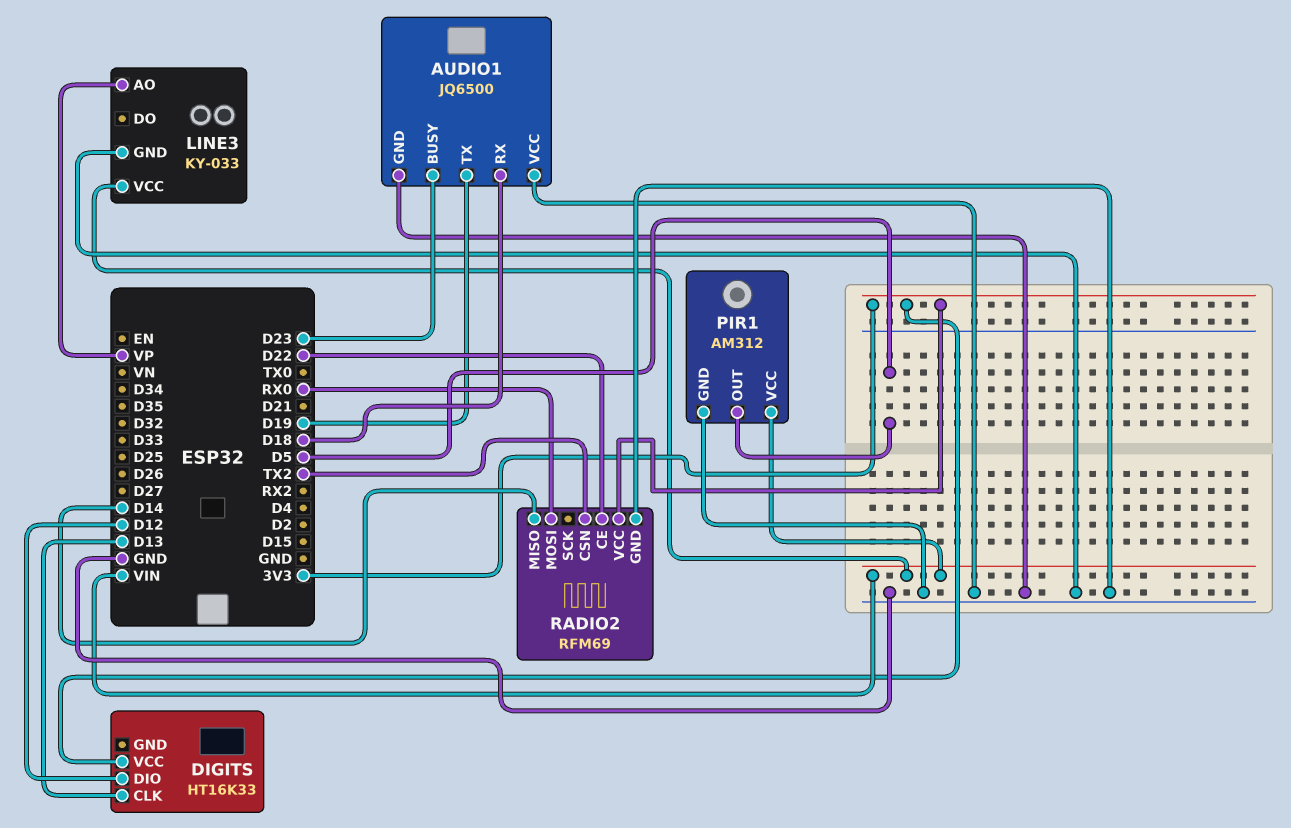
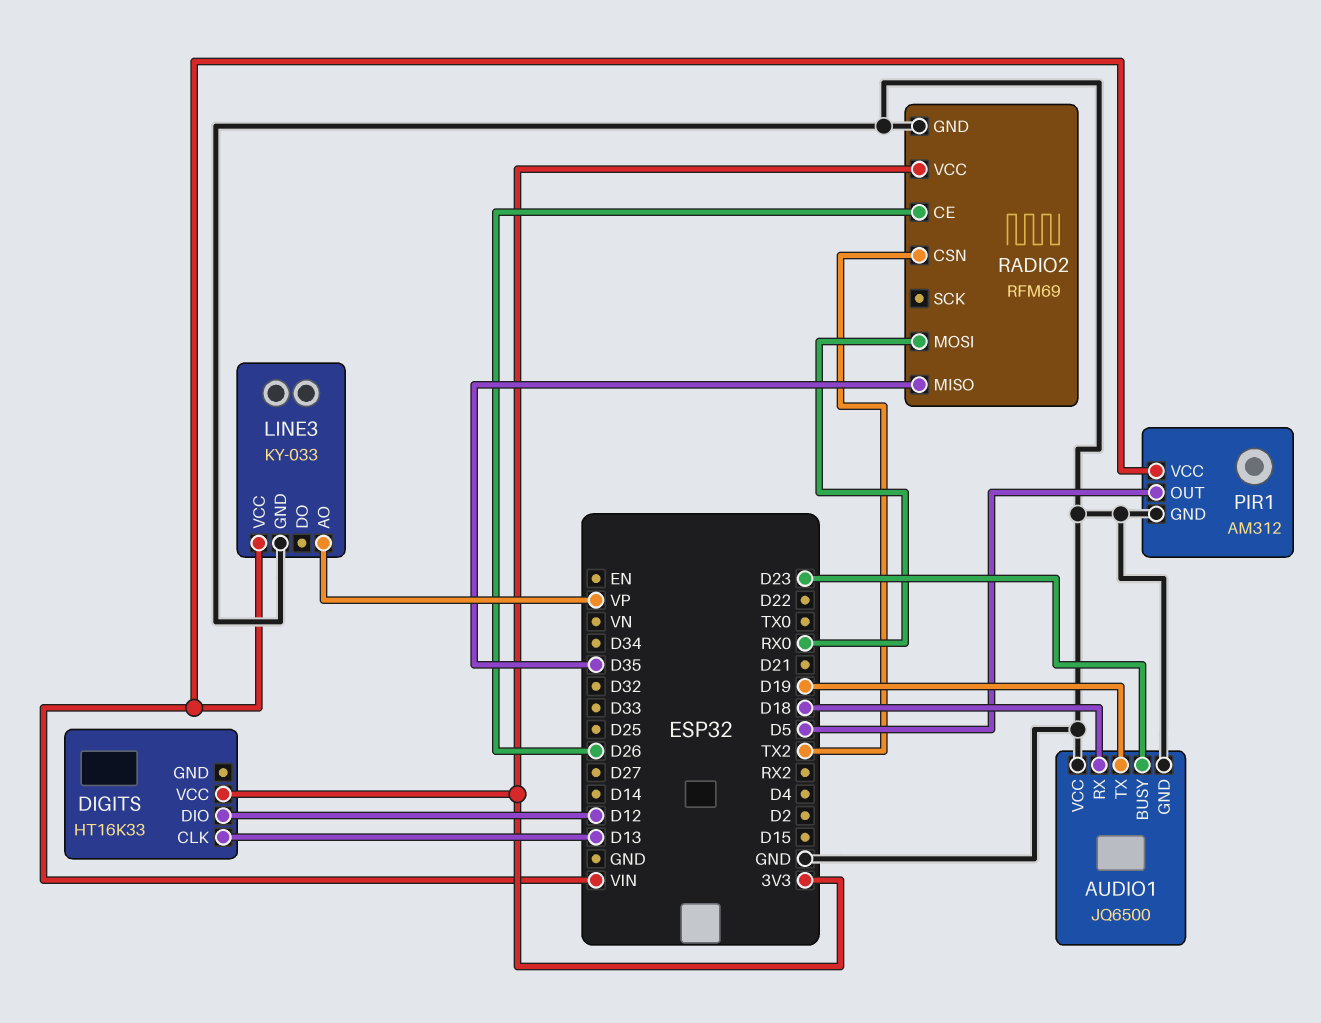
RADIO2 pin CE: D22 -> D26
RADIO2 pin MISO: D14 -> D35

